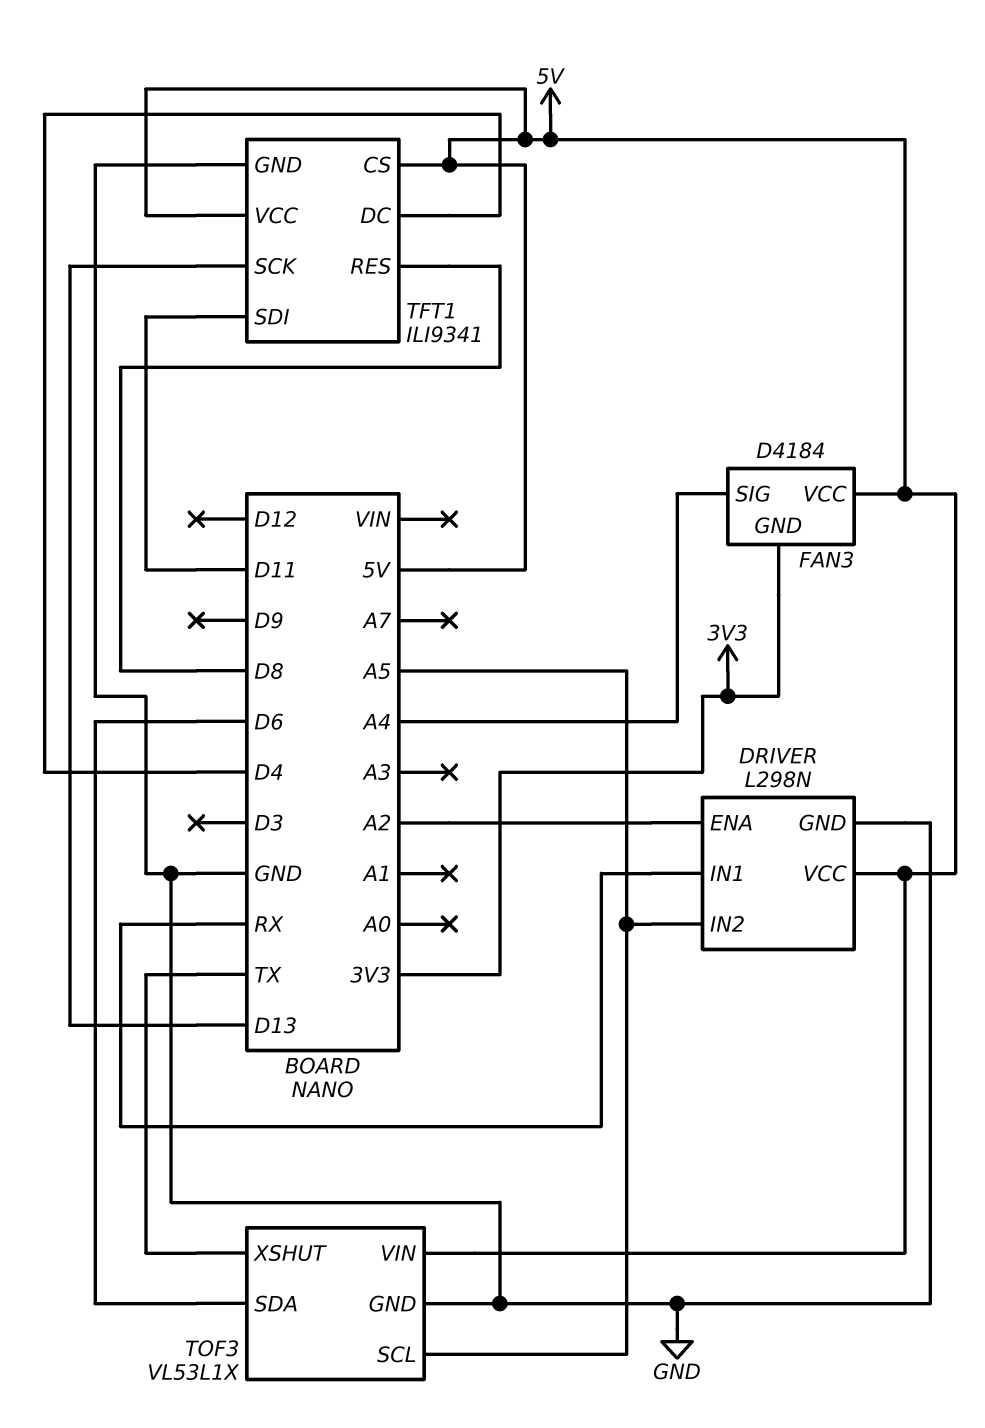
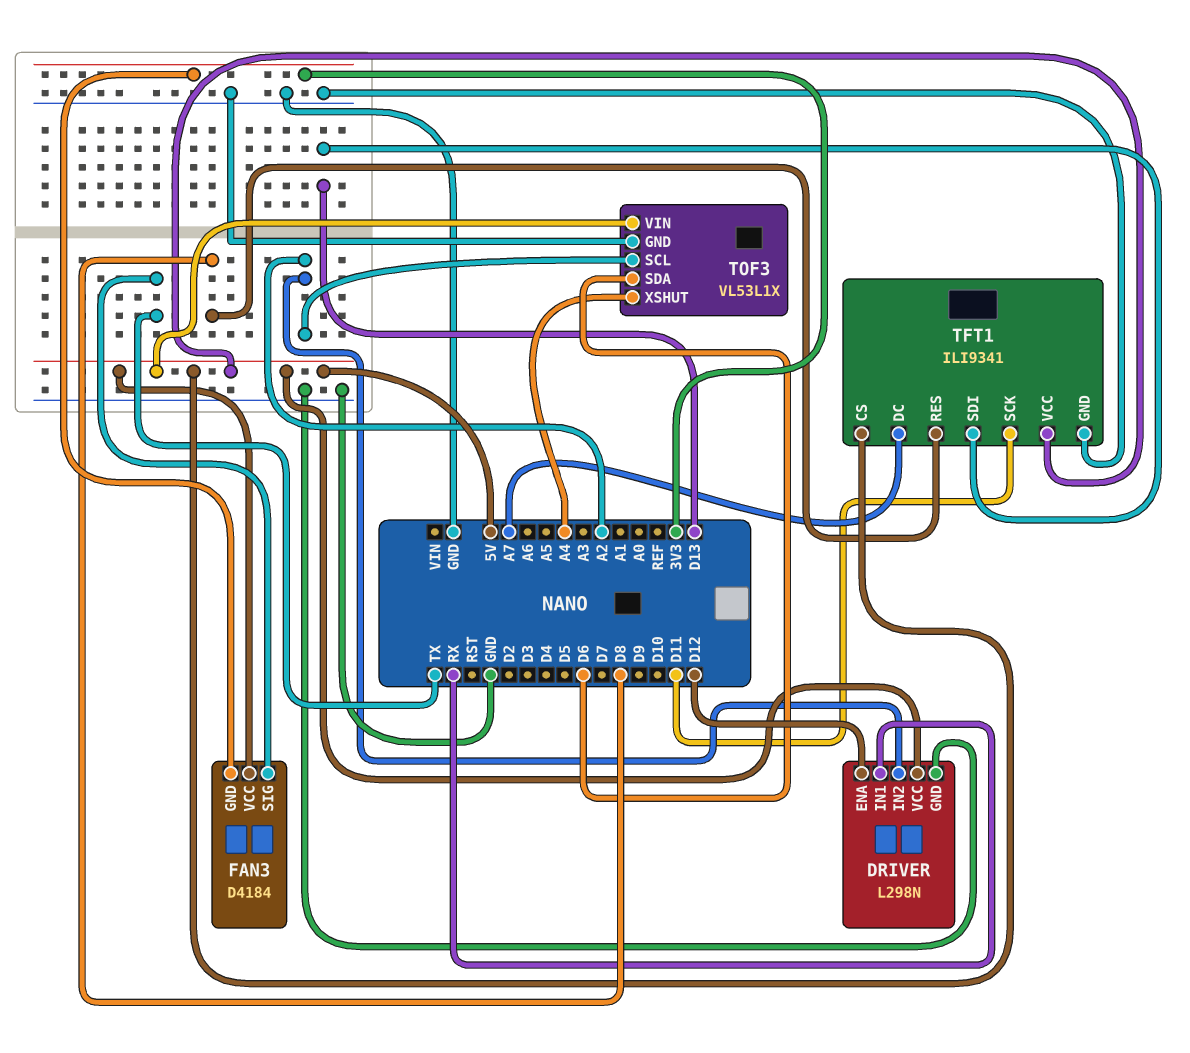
DRIVER pin ENA: A2 -> D12
DRIVER pin IN2: A5 -> A2
FAN3 pin SIG: A4 -> TX
TFT1 pin DC: D4 -> A7
TFT1 pin SCK: D13 -> D11
TFT1 pin SDI: D11 -> D13
TOF3 pin SCL: A5 -> A2
TOF3 pin XSHUT: TX -> A4

